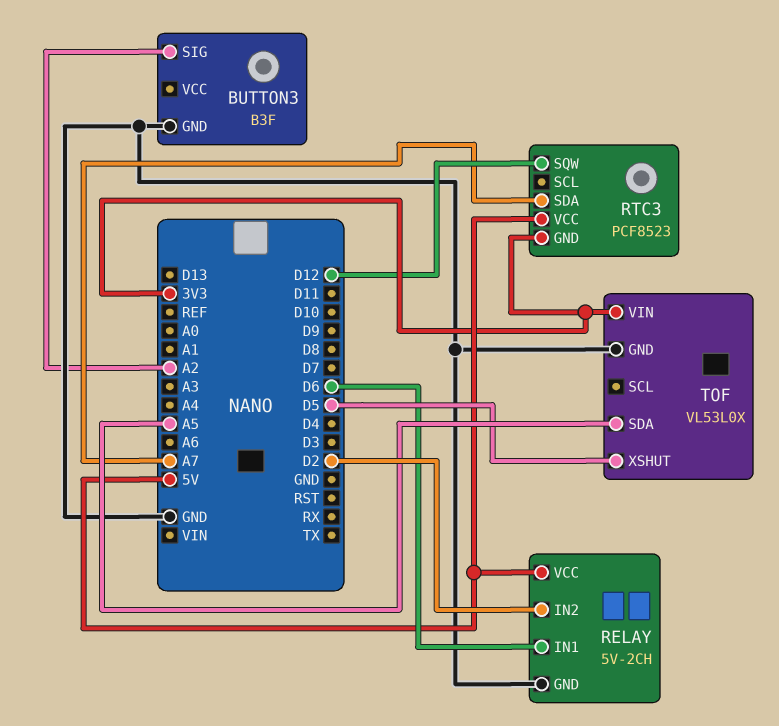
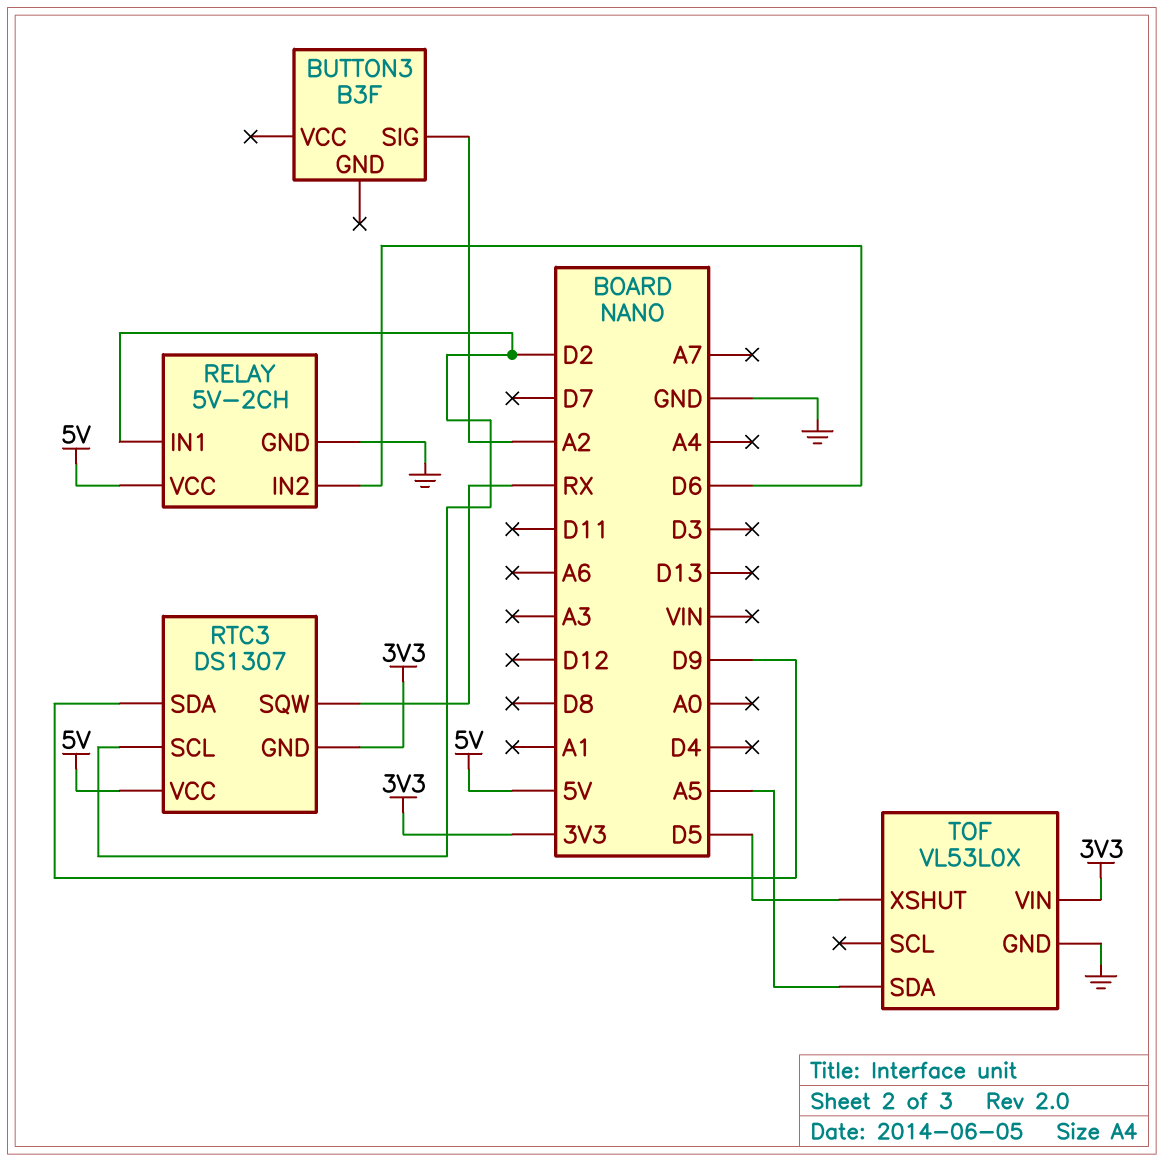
BUTTON3 pin GND: GND -> none
RELAY pin IN1: D6 -> D2
RELAY pin IN2: D2 -> D6
RTC3: PCF8523 -> DS1307
RTC3 pin SCL: none -> D2
RTC3 pin SDA: A7 -> D9
RTC3 pin SQW: D12 -> RX

